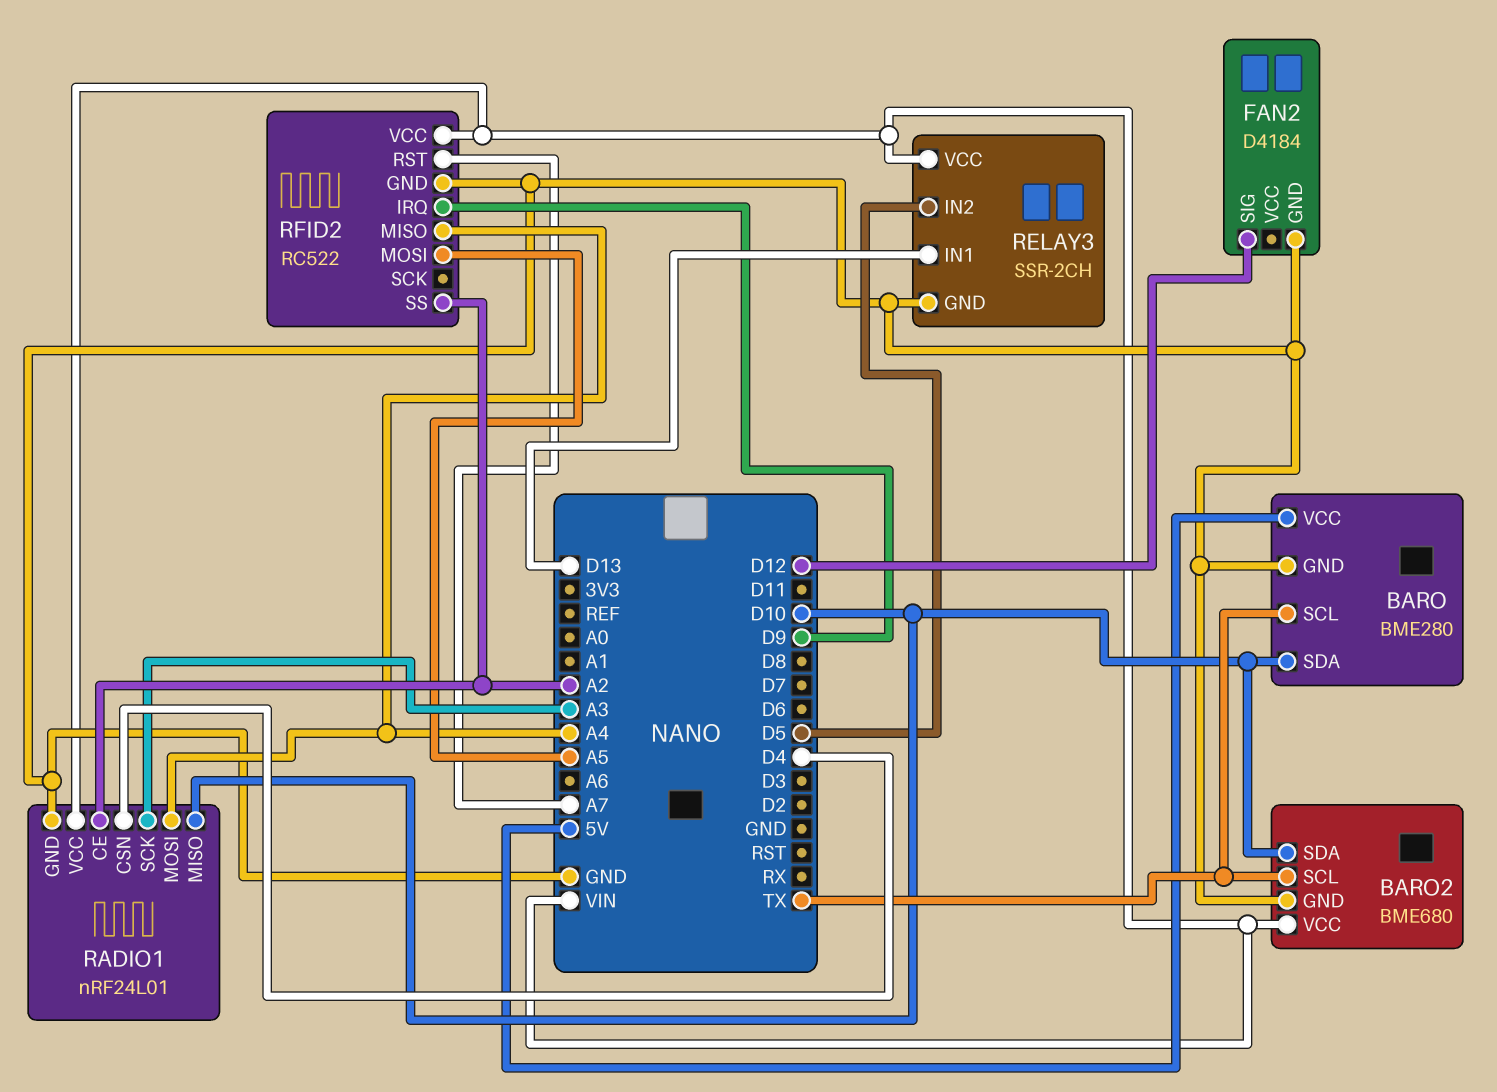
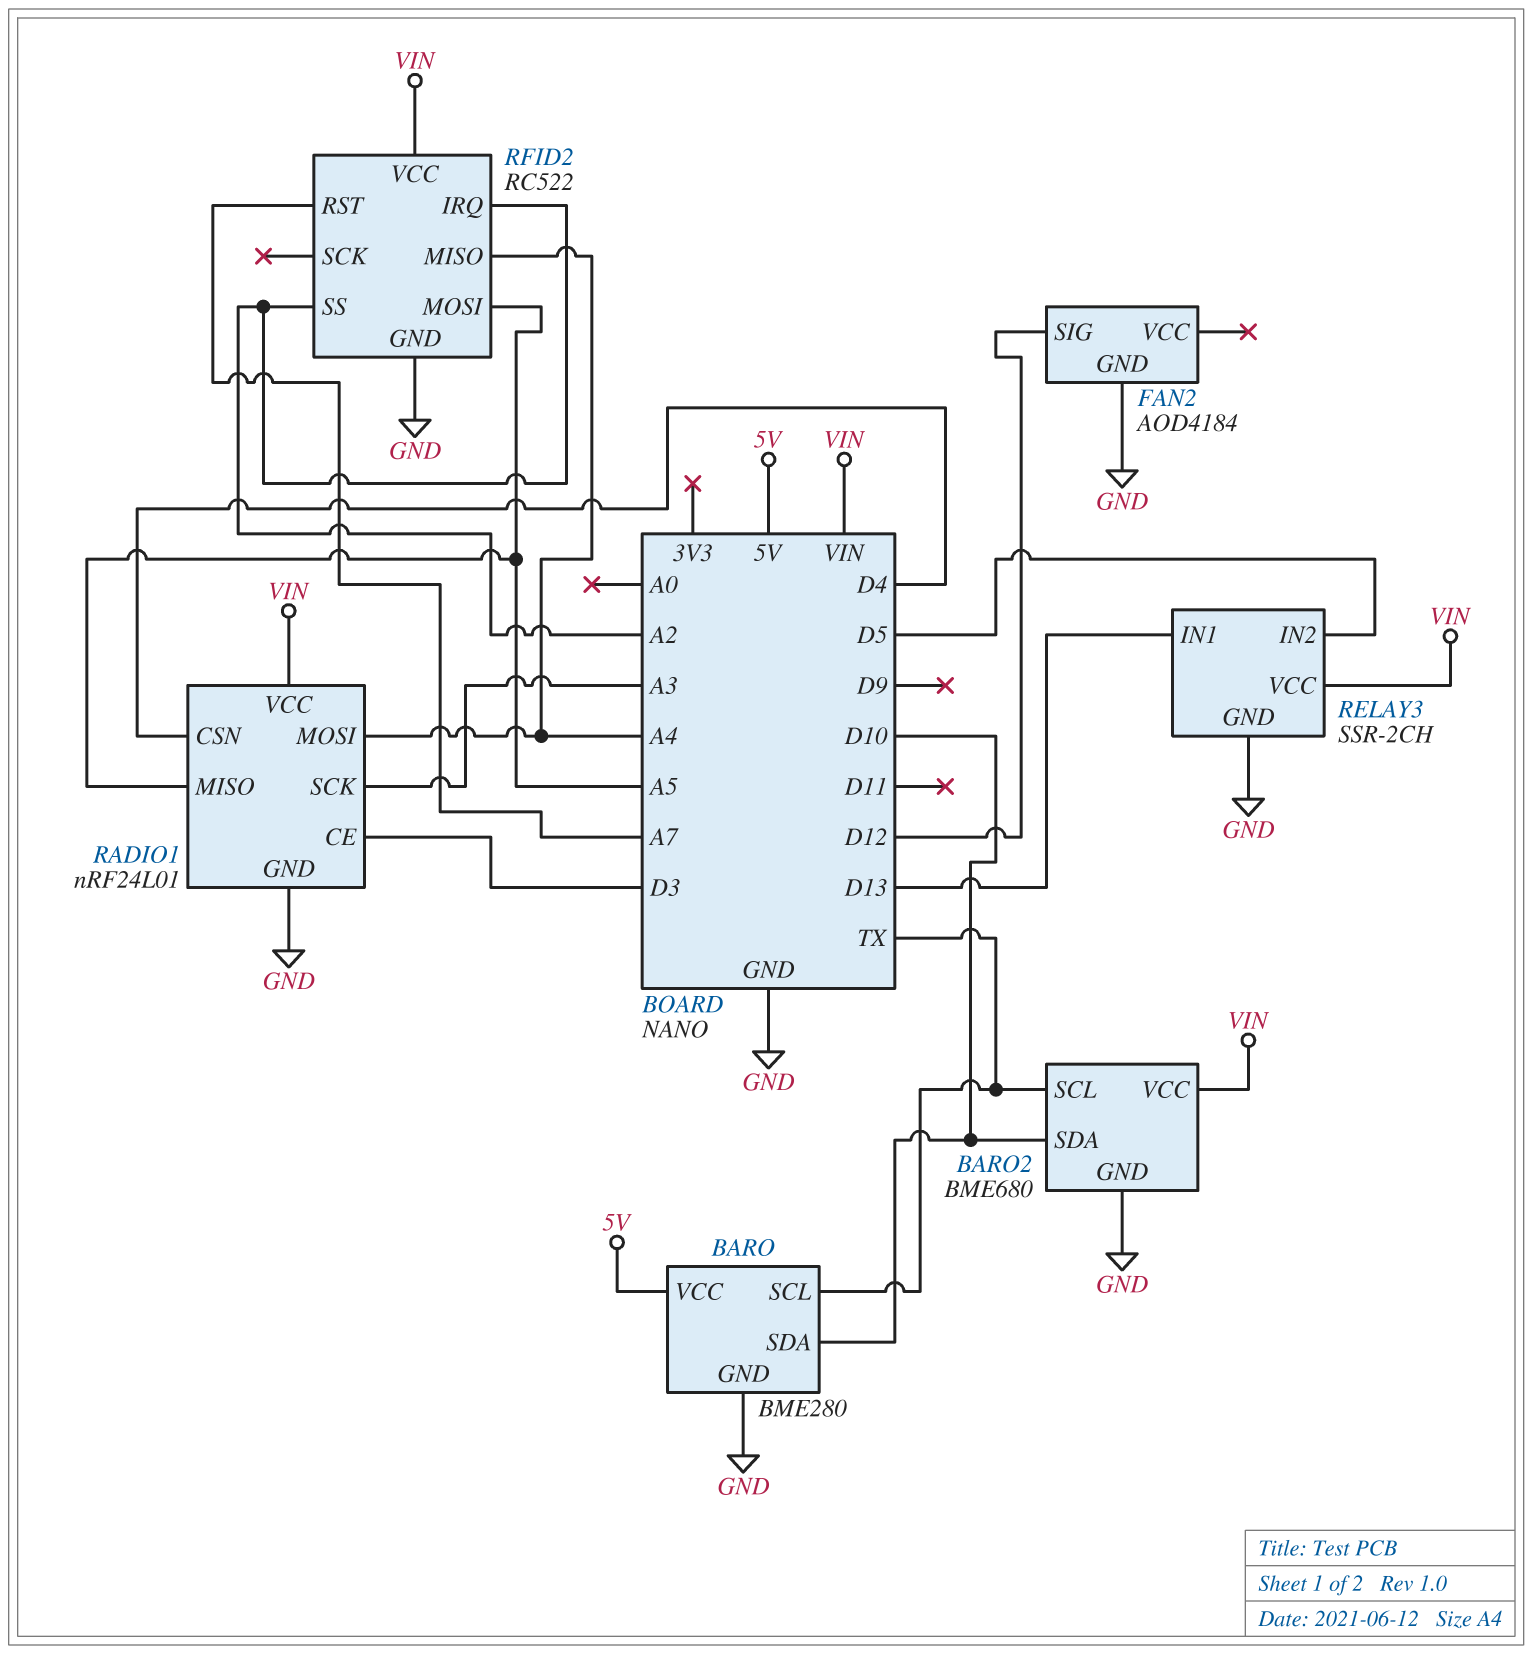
FAN2: D4184 -> AOD4184
RADIO1 pin CE: A2 -> D3
RADIO1 pin MISO: D10 -> A5
RFID2 pin IRQ: D9 -> A2

